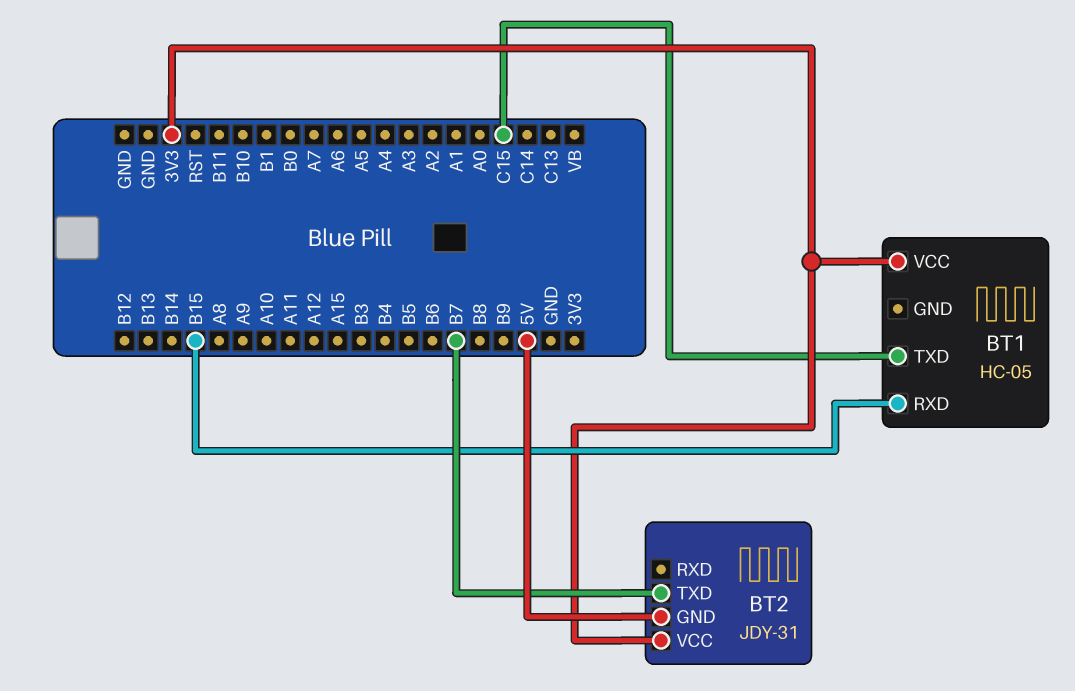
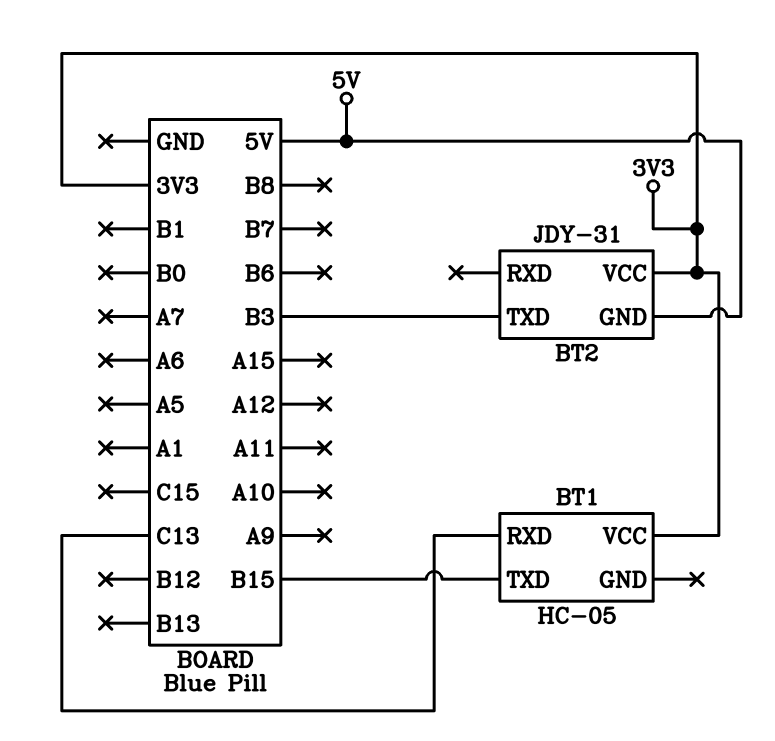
BT1 pin RXD: B15 -> C13
BT1 pin TXD: C15 -> B15
BT2 pin TXD: B7 -> B3

